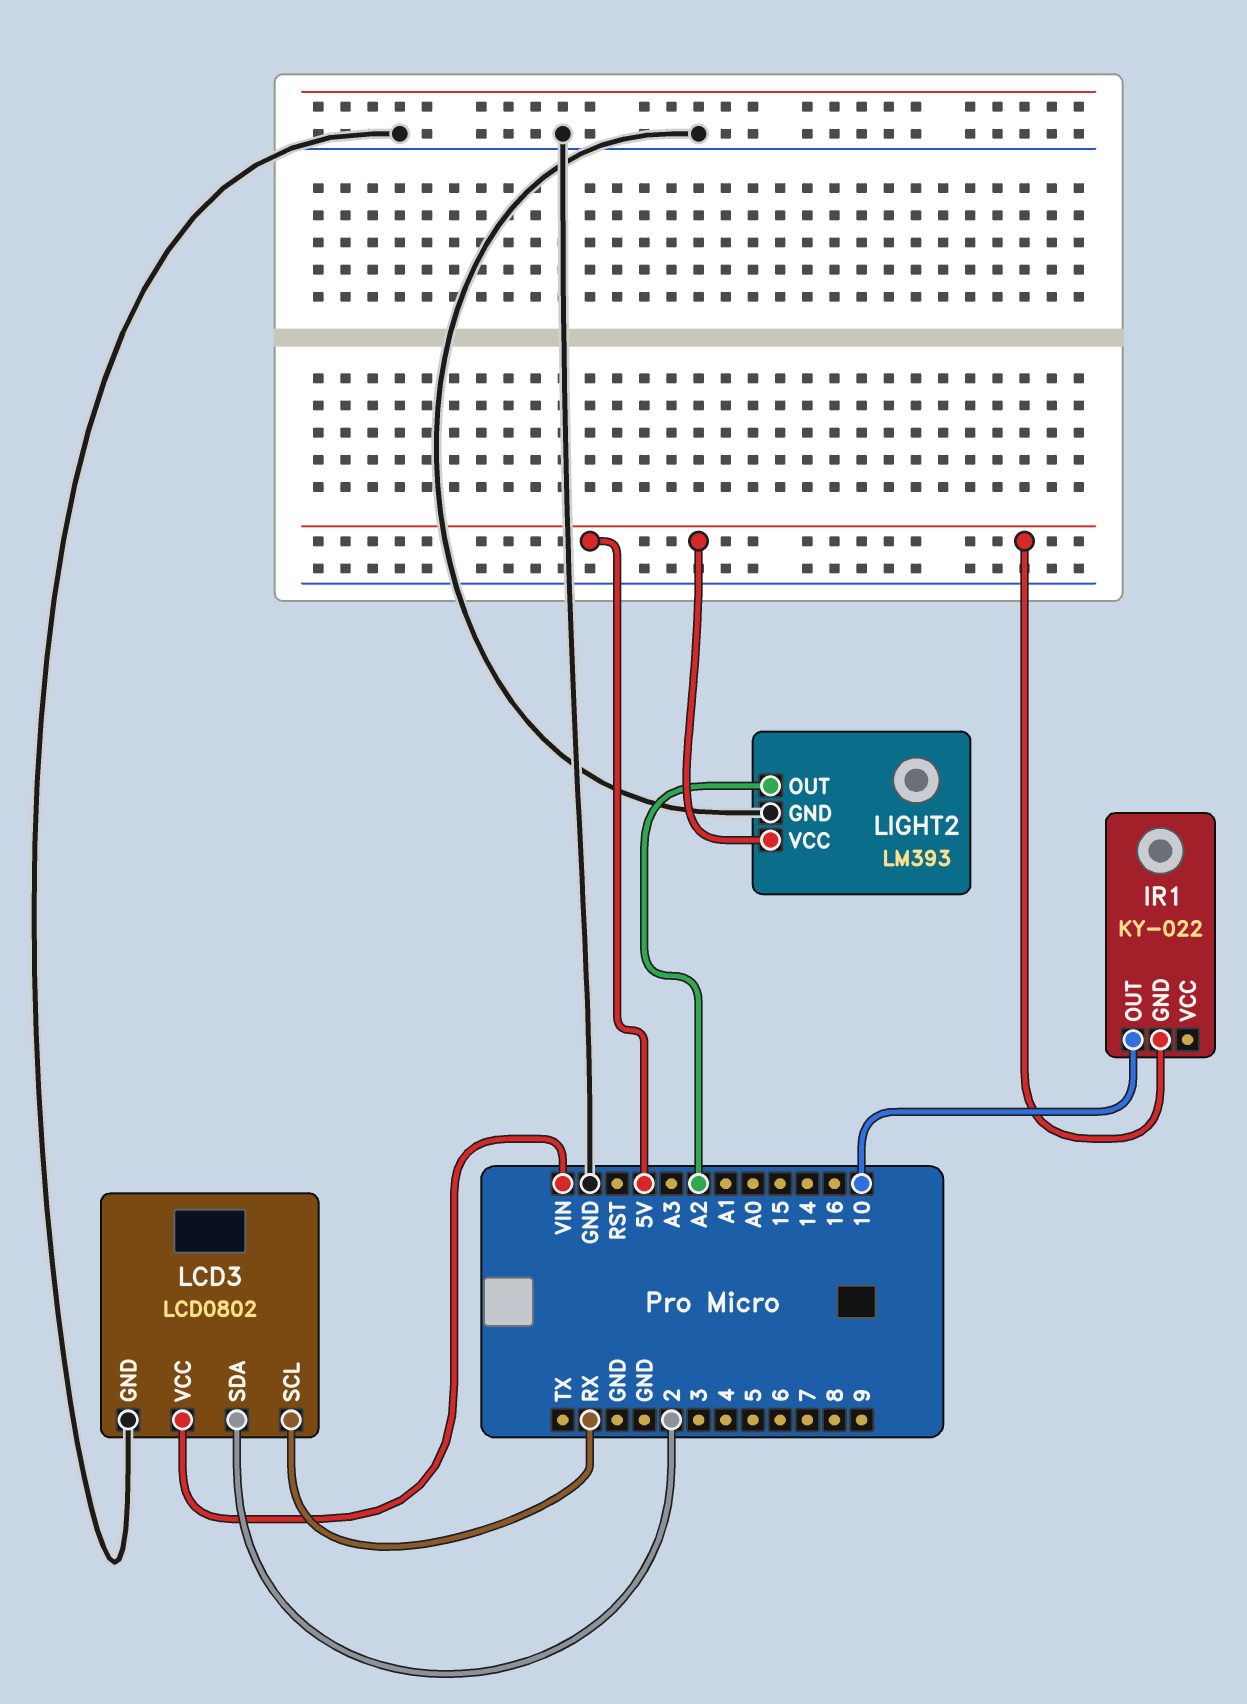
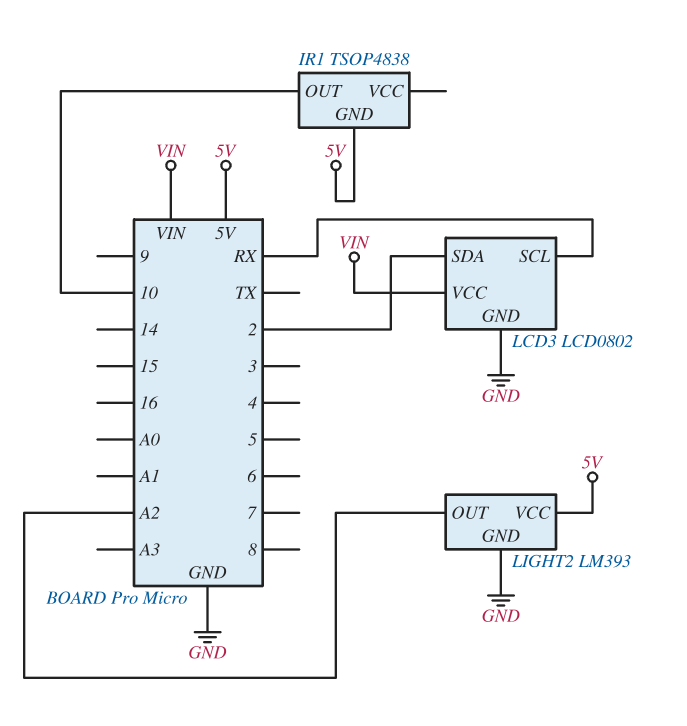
IR1: KY-022 -> TSOP4838

